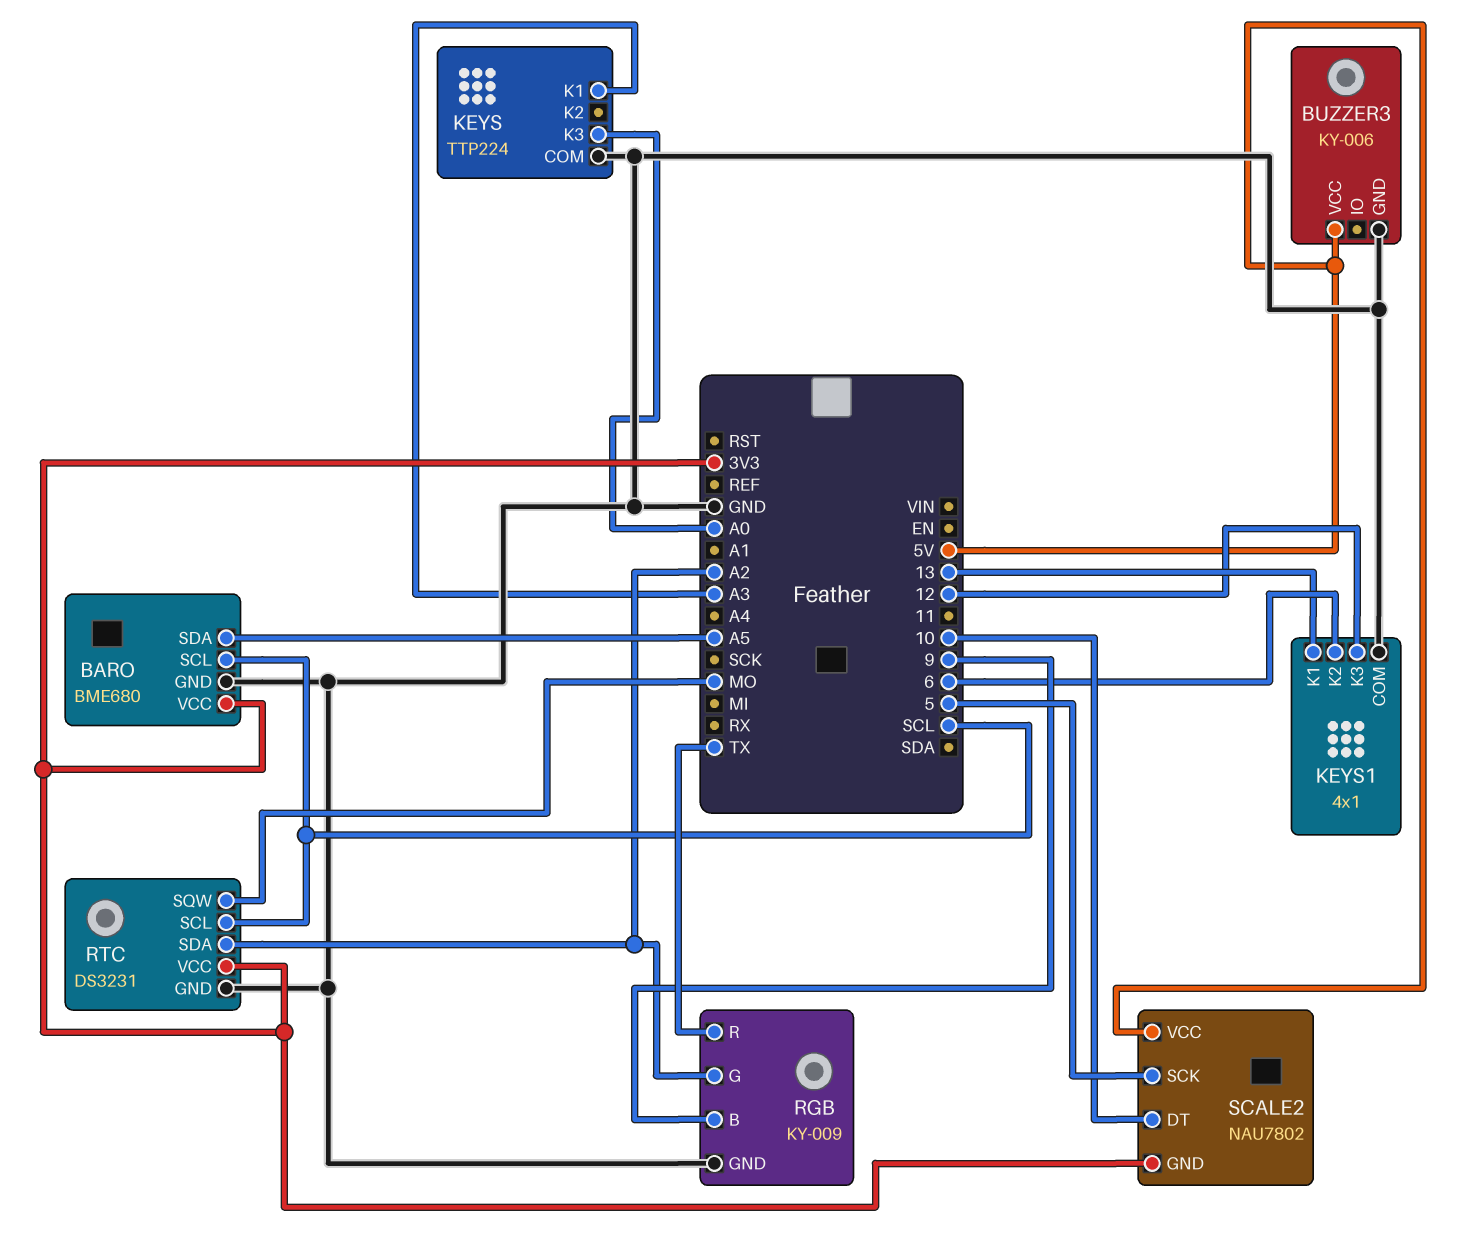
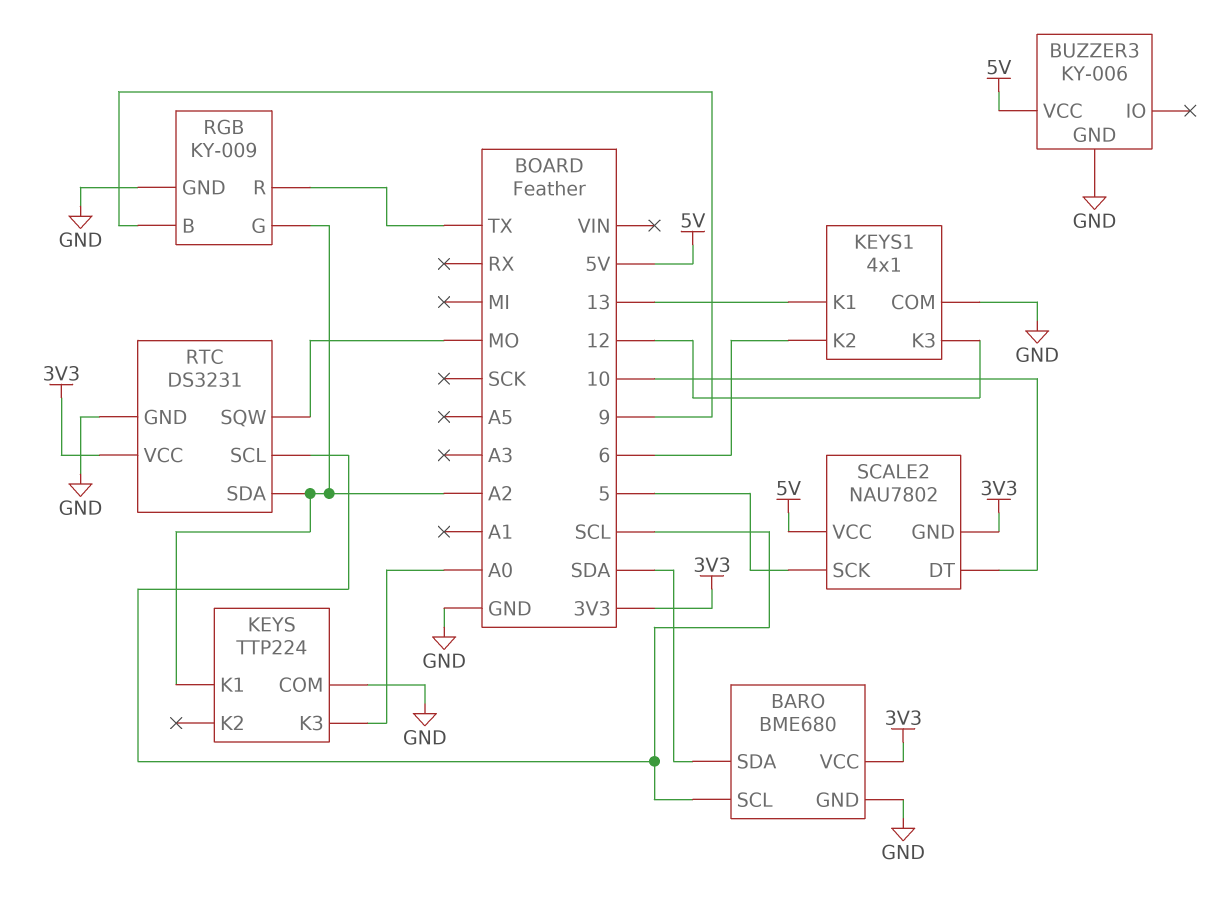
BARO pin SDA: A5 -> SDA
KEYS pin K1: A3 -> A2

